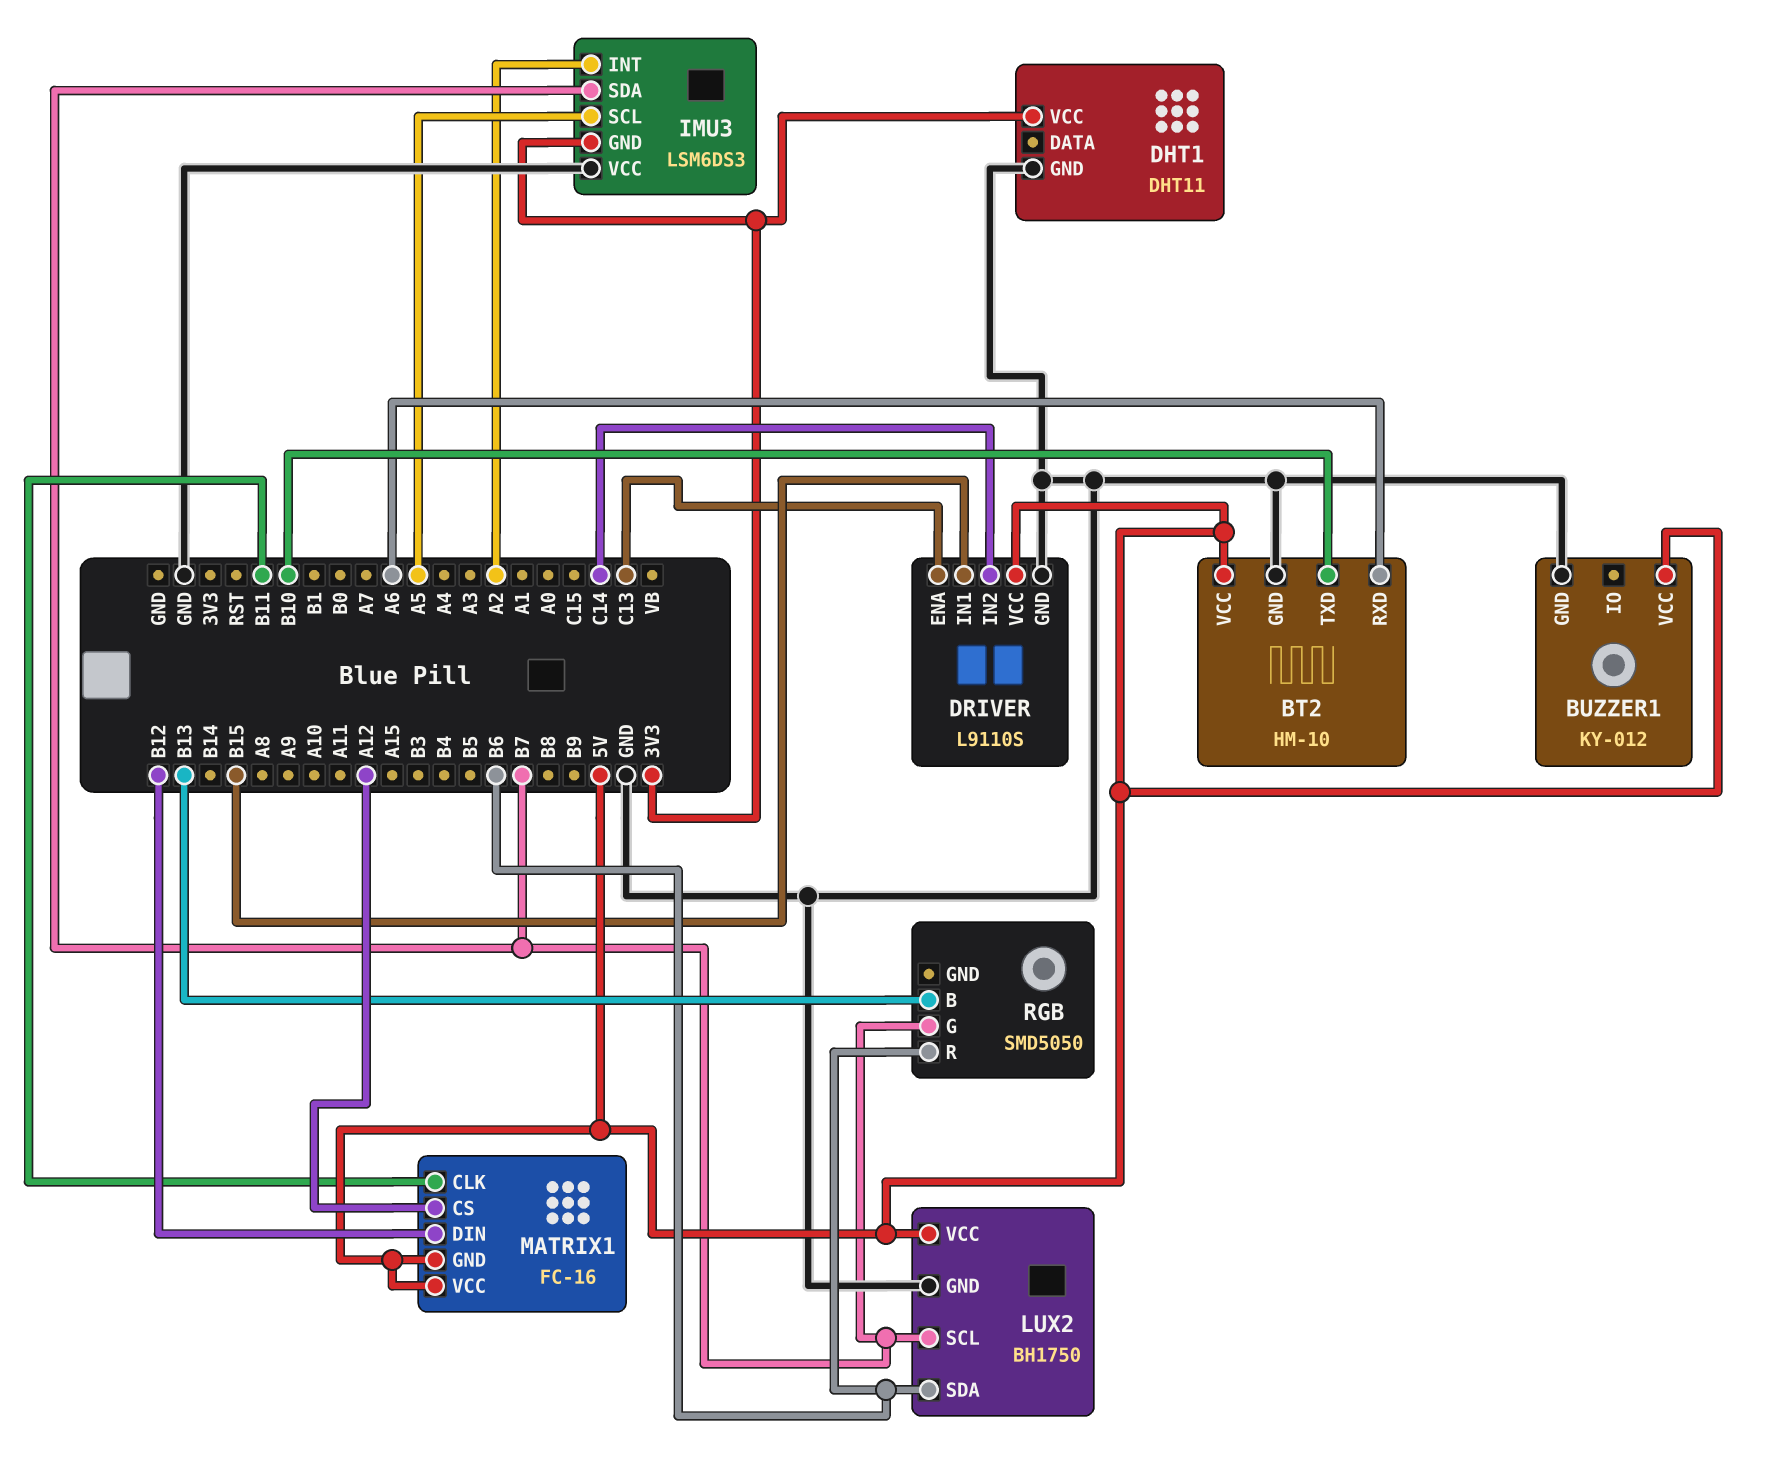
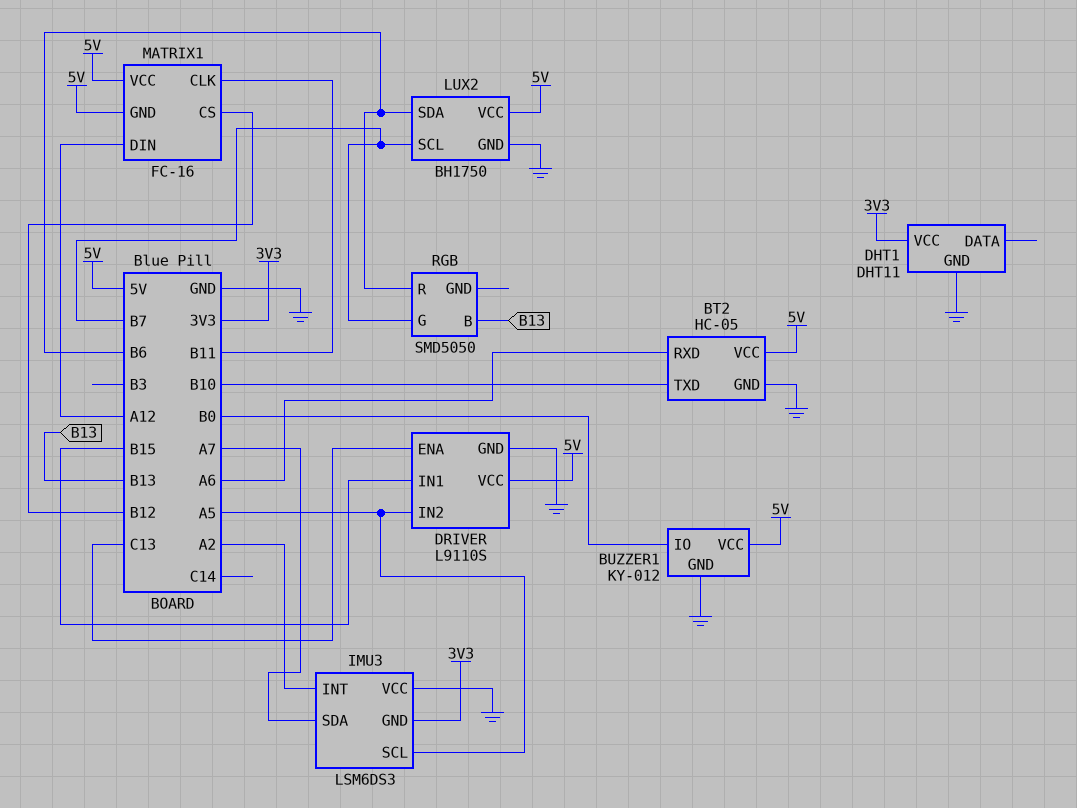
BT2: HM-10 -> HC-05
BUZZER1 pin IO: none -> B0
DRIVER pin IN2: C14 -> A5
IMU3 pin SDA: B7 -> A7
MATRIX1 pin CS: A12 -> B12
MATRIX1 pin DIN: B12 -> A12

